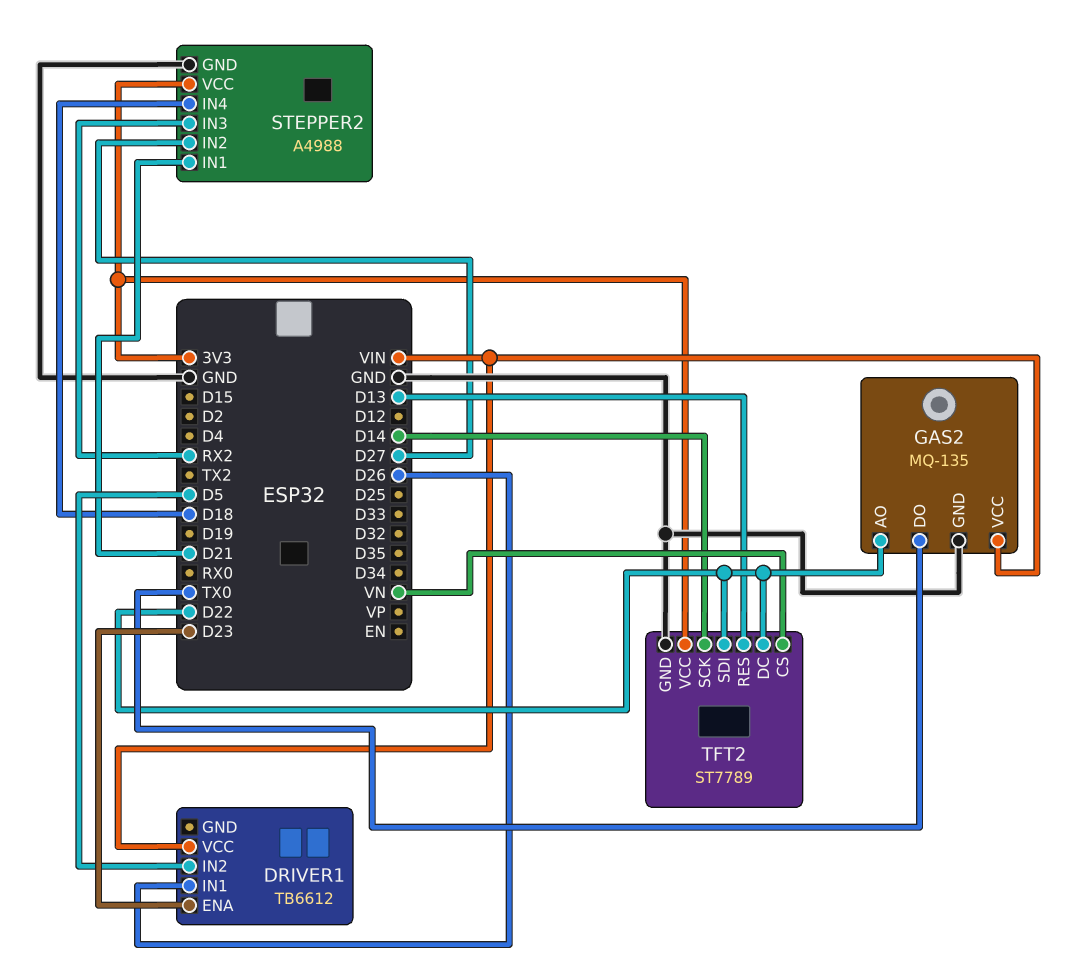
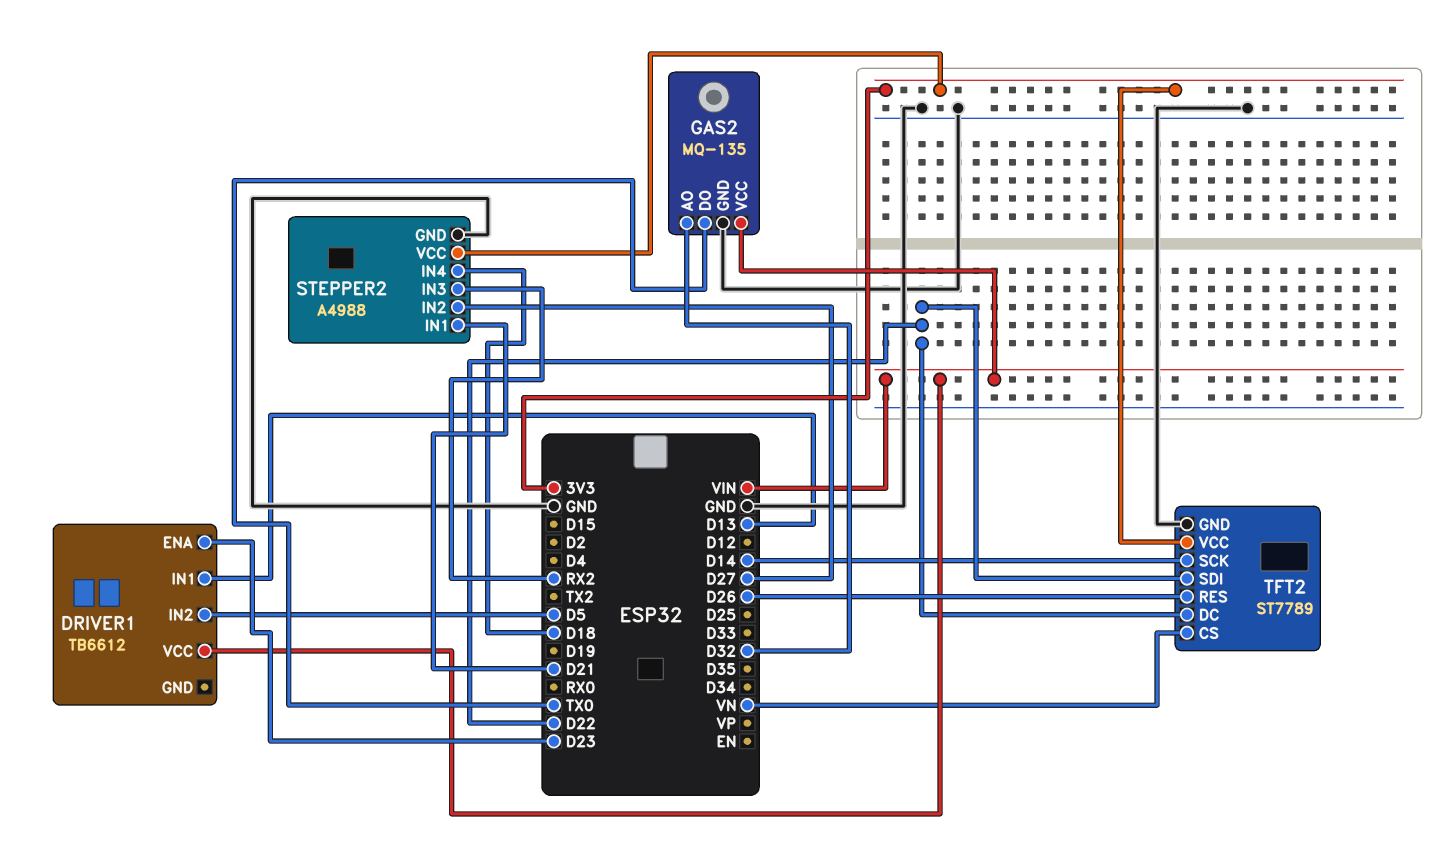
DRIVER1 pin IN1: D26 -> D13
GAS2 pin AO: D22 -> D32
TFT2 pin RES: D13 -> D26

